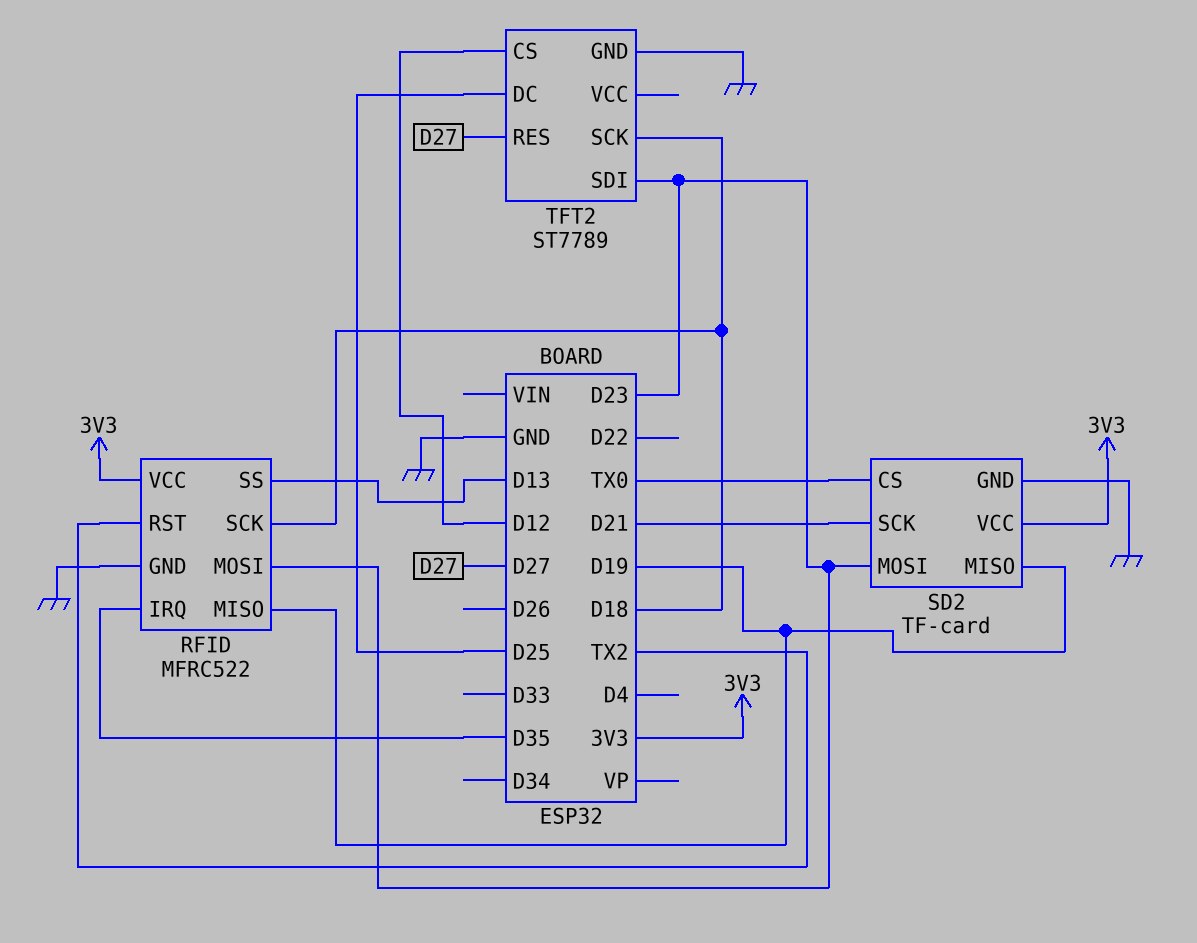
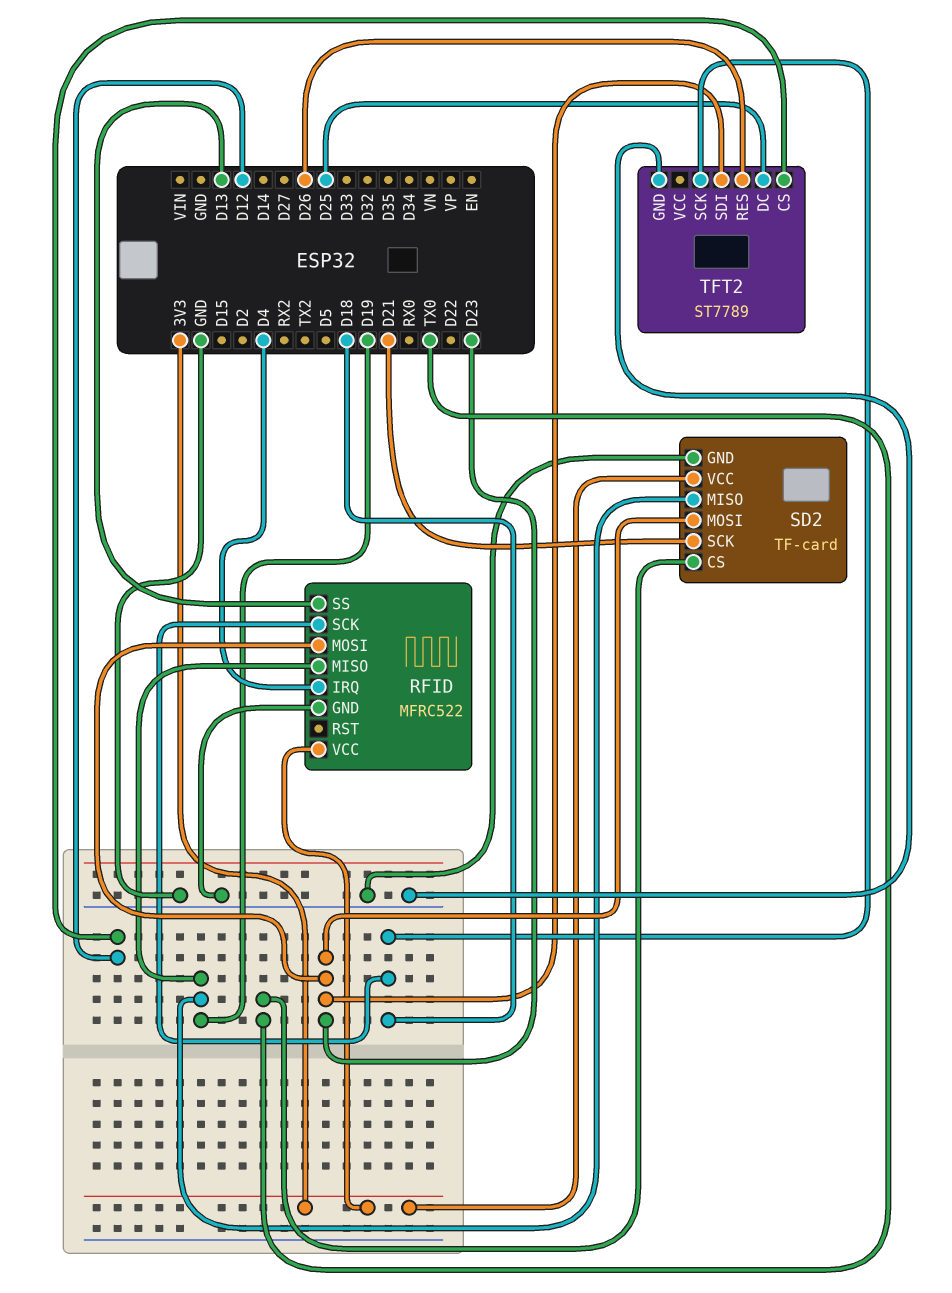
RFID pin IRQ: D35 -> D4
RFID pin RST: TX2 -> none
TFT2 pin RES: D27 -> D26

